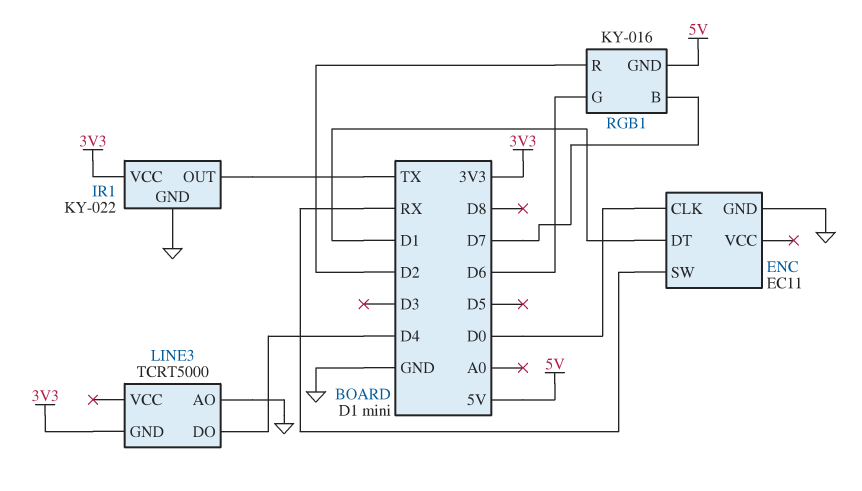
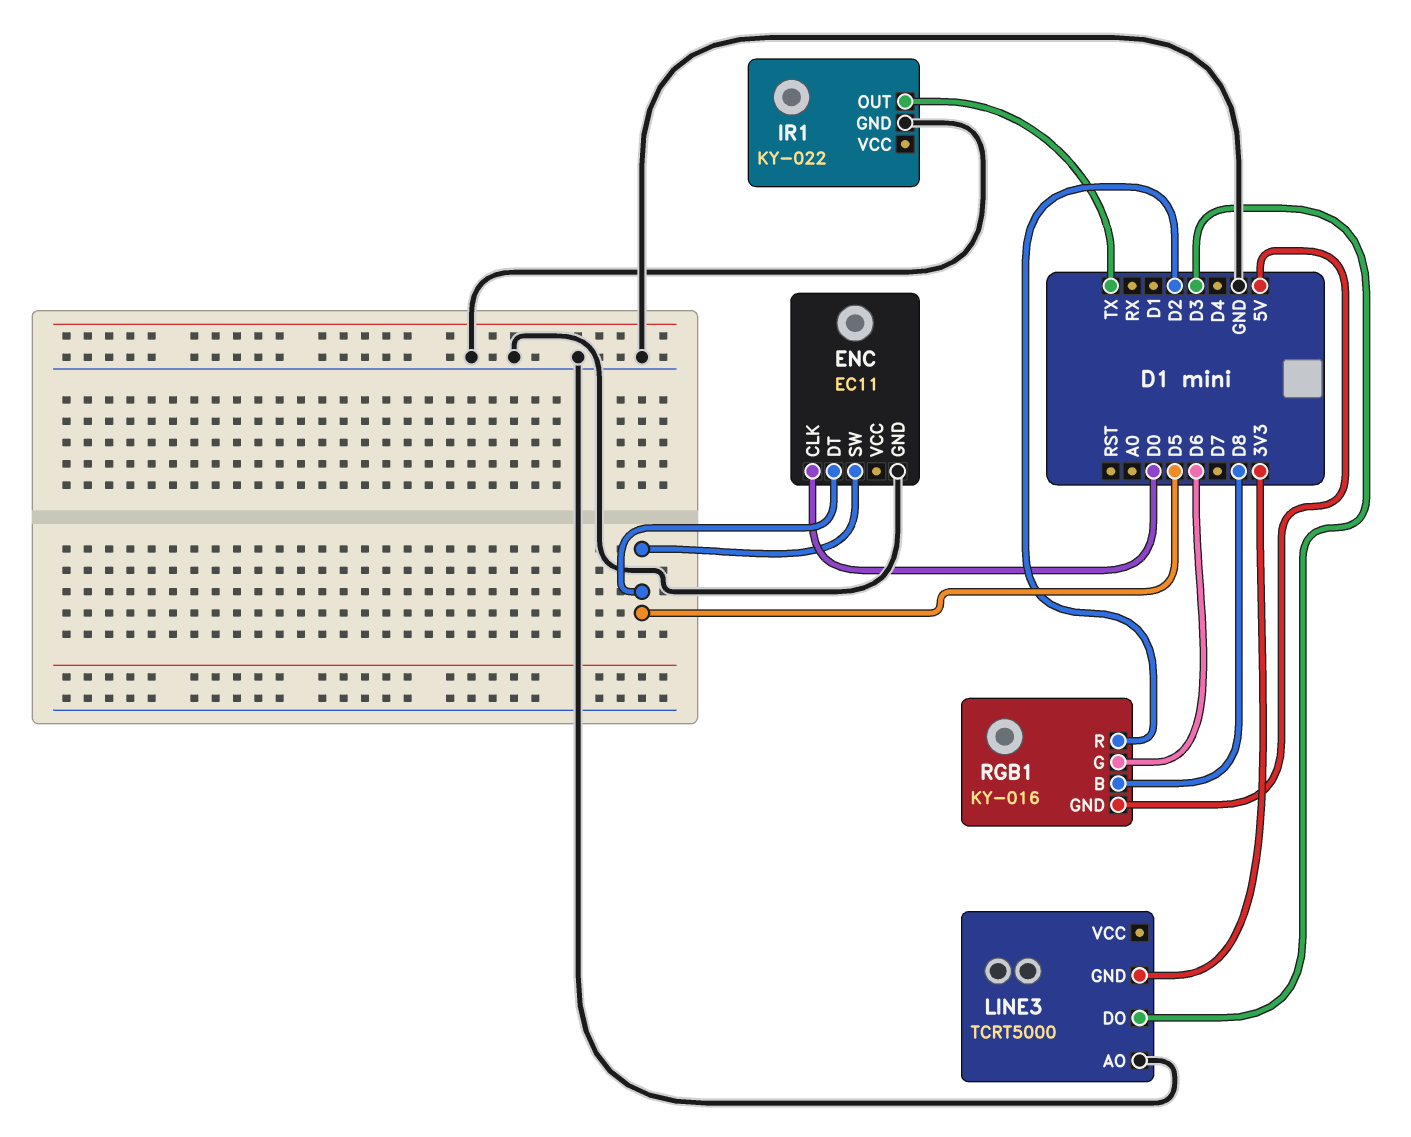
ENC pin DT: D1 -> D5
ENC pin SW: RX -> D5
IR1 pin VCC: 3V3 -> none
LINE3 pin DO: D4 -> D3
RGB1 pin B: D7 -> D8

